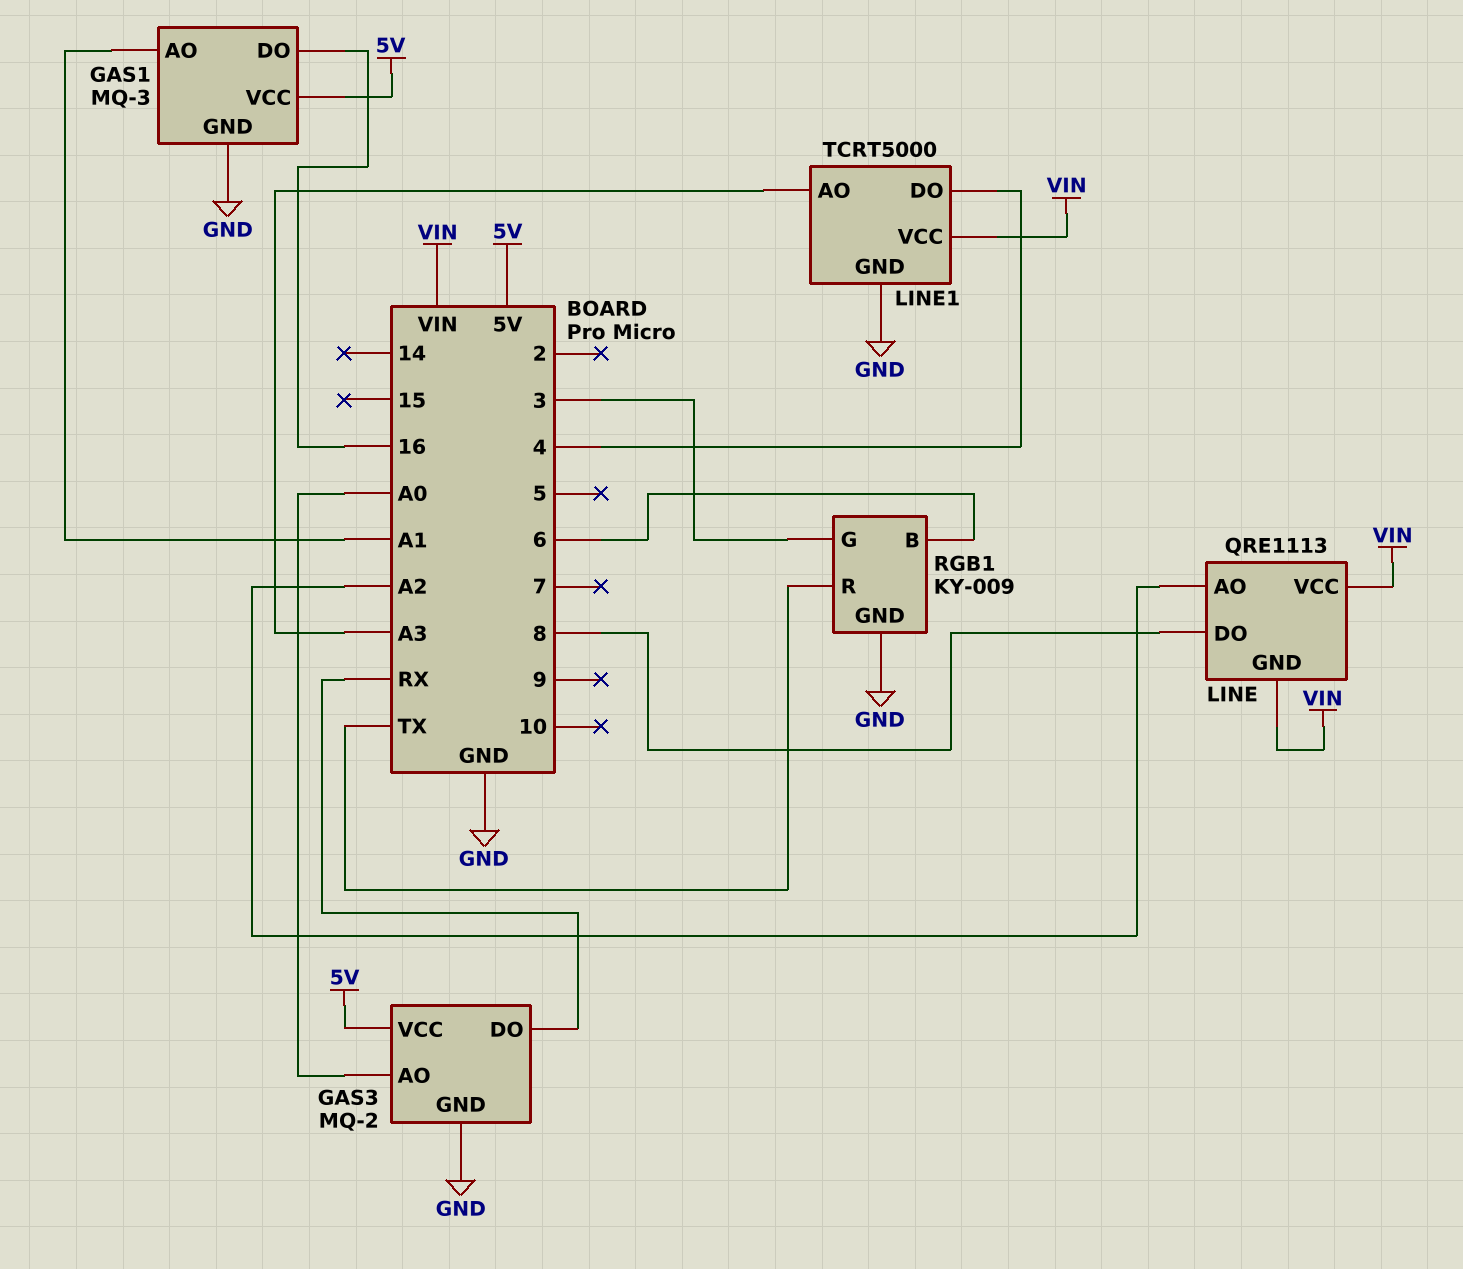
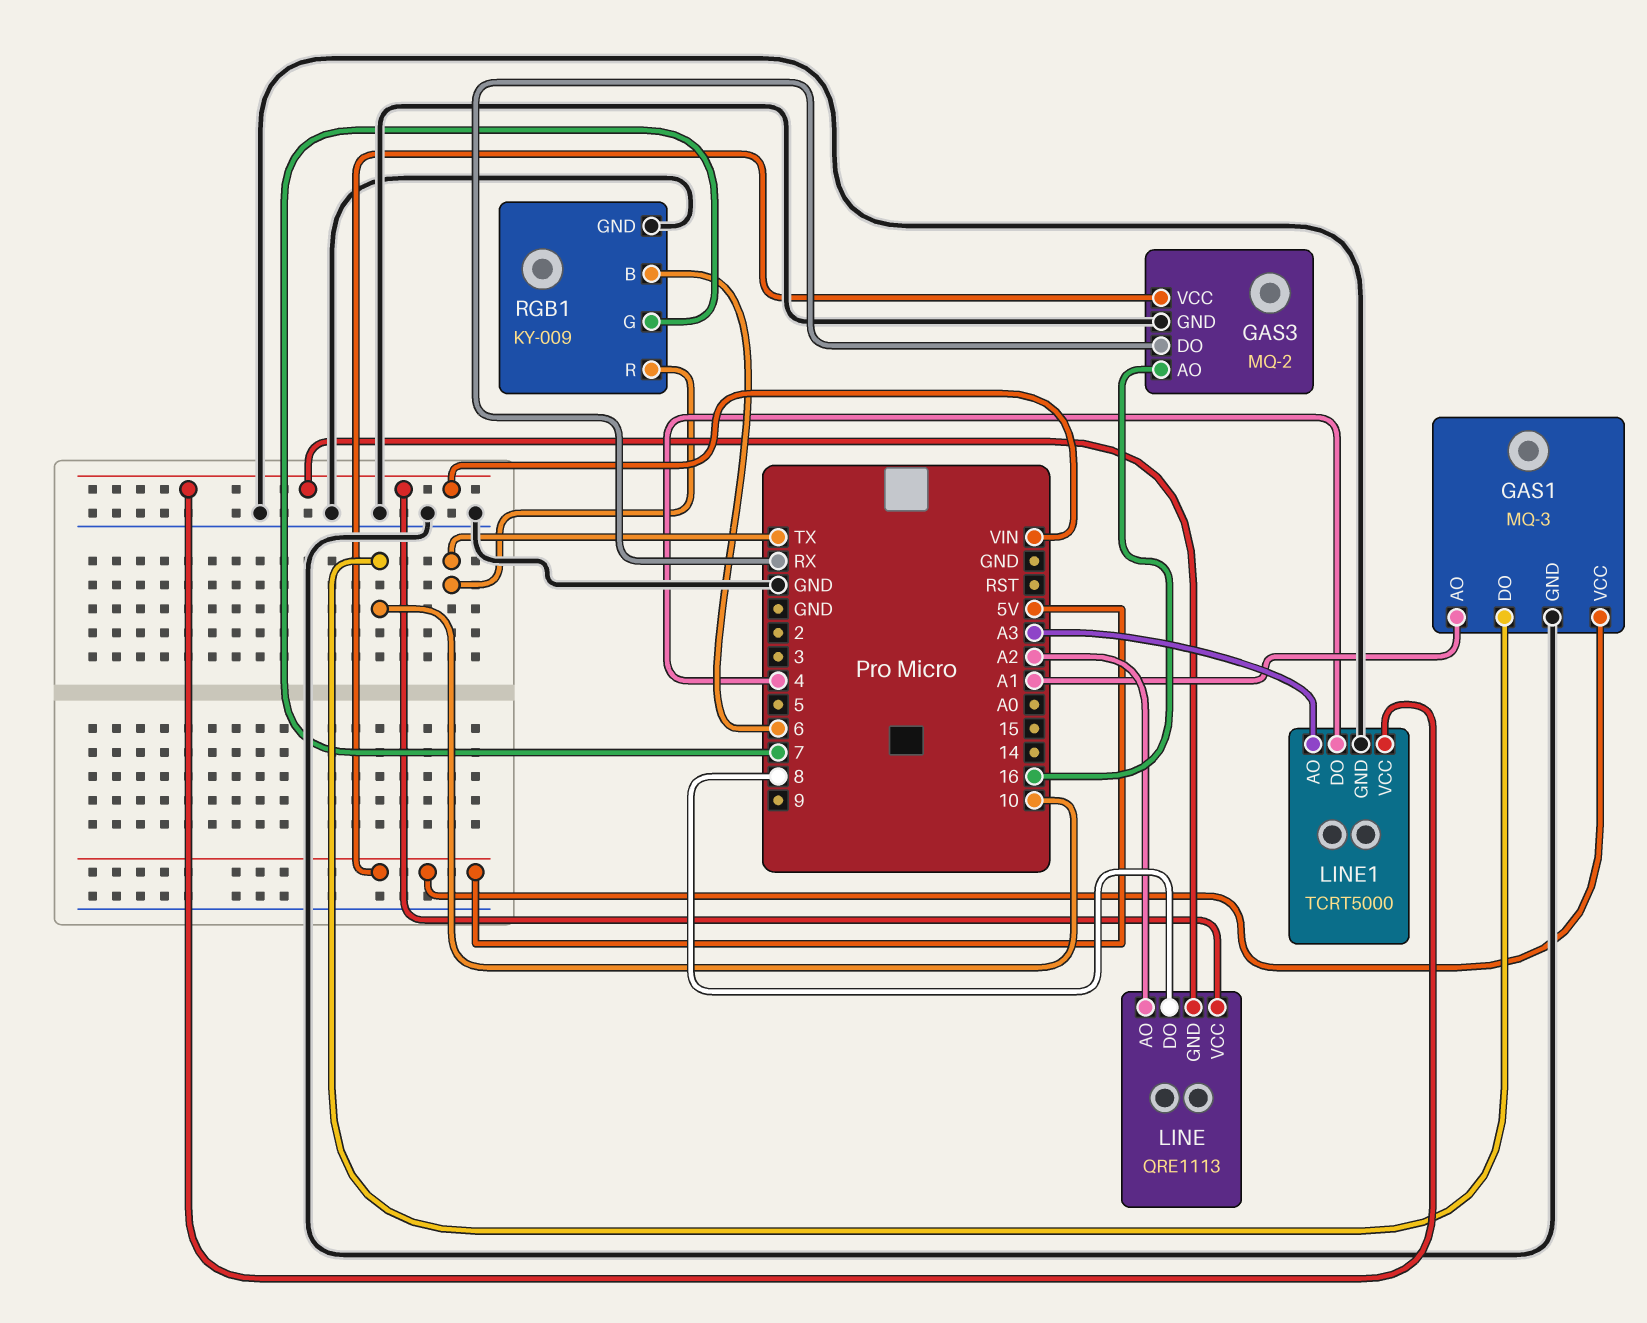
GAS1 pin DO: 16 -> 10
GAS3 pin AO: A0 -> 16
RGB1 pin G: 3 -> 7

